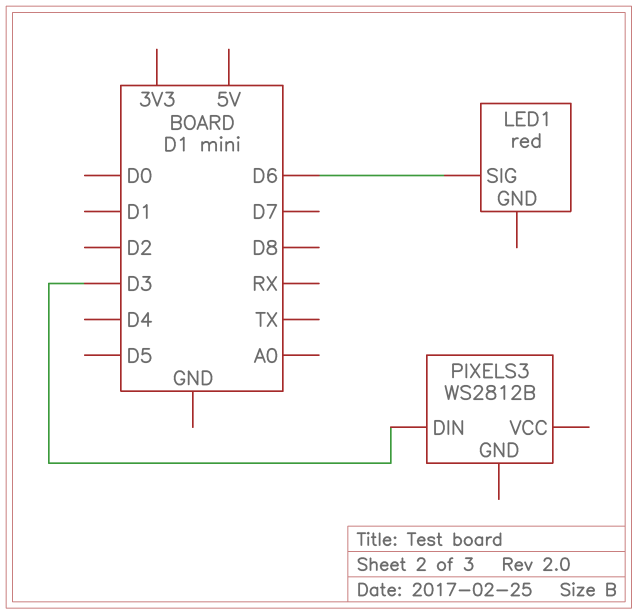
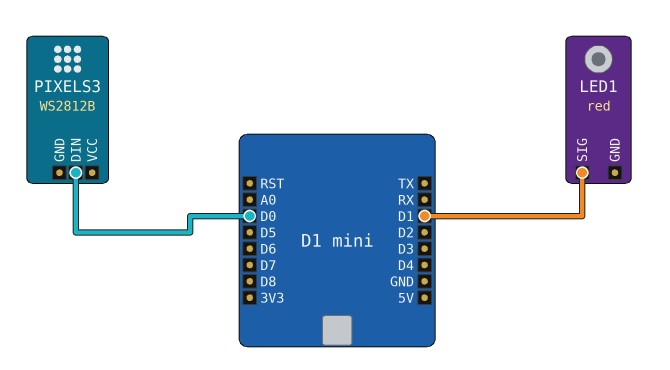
LED1 pin SIG: D6 -> D1
PIXELS3 pin DIN: D3 -> D0

